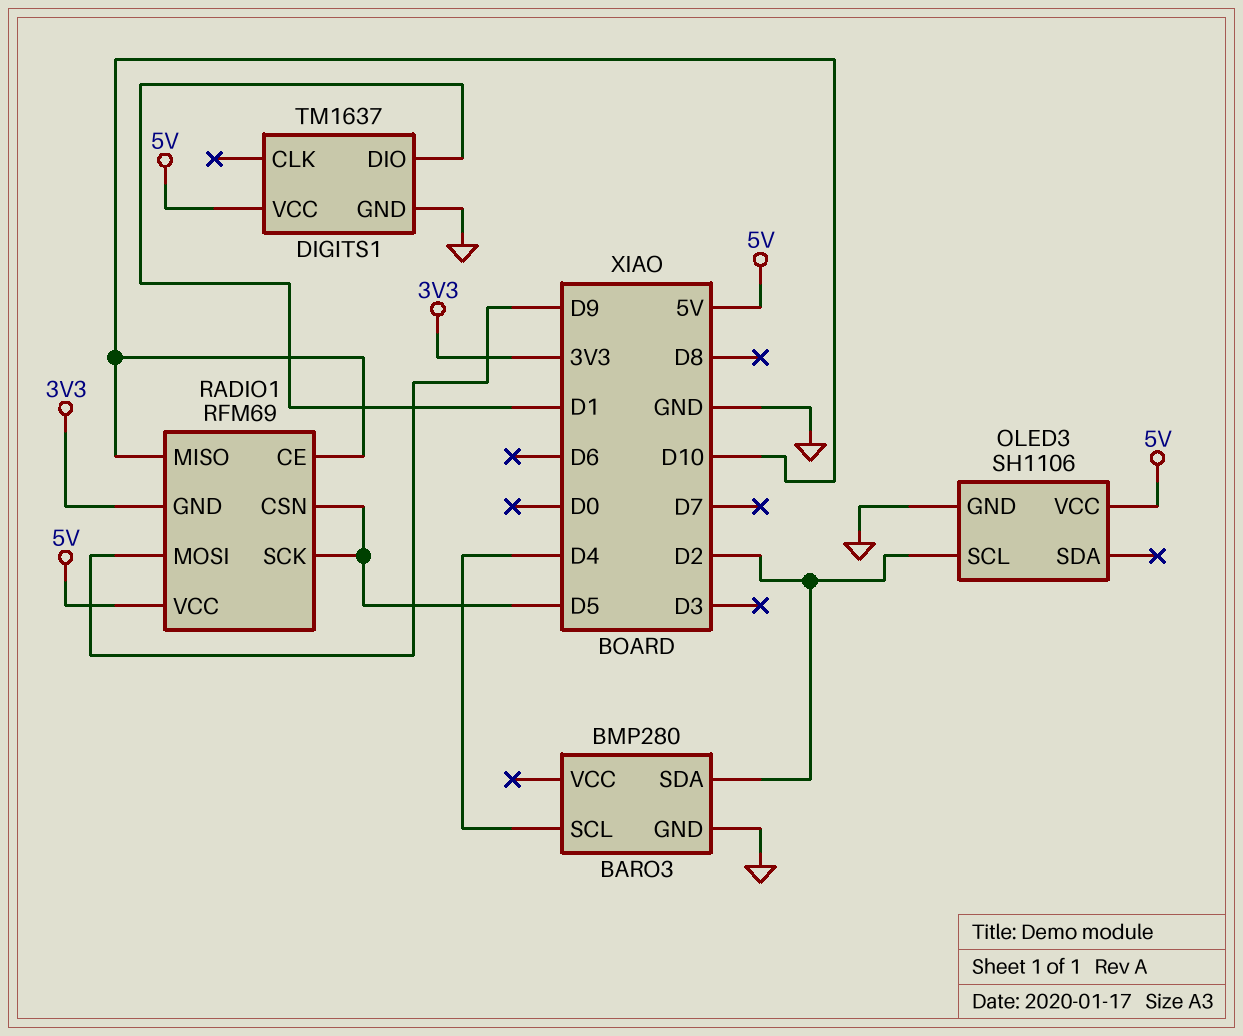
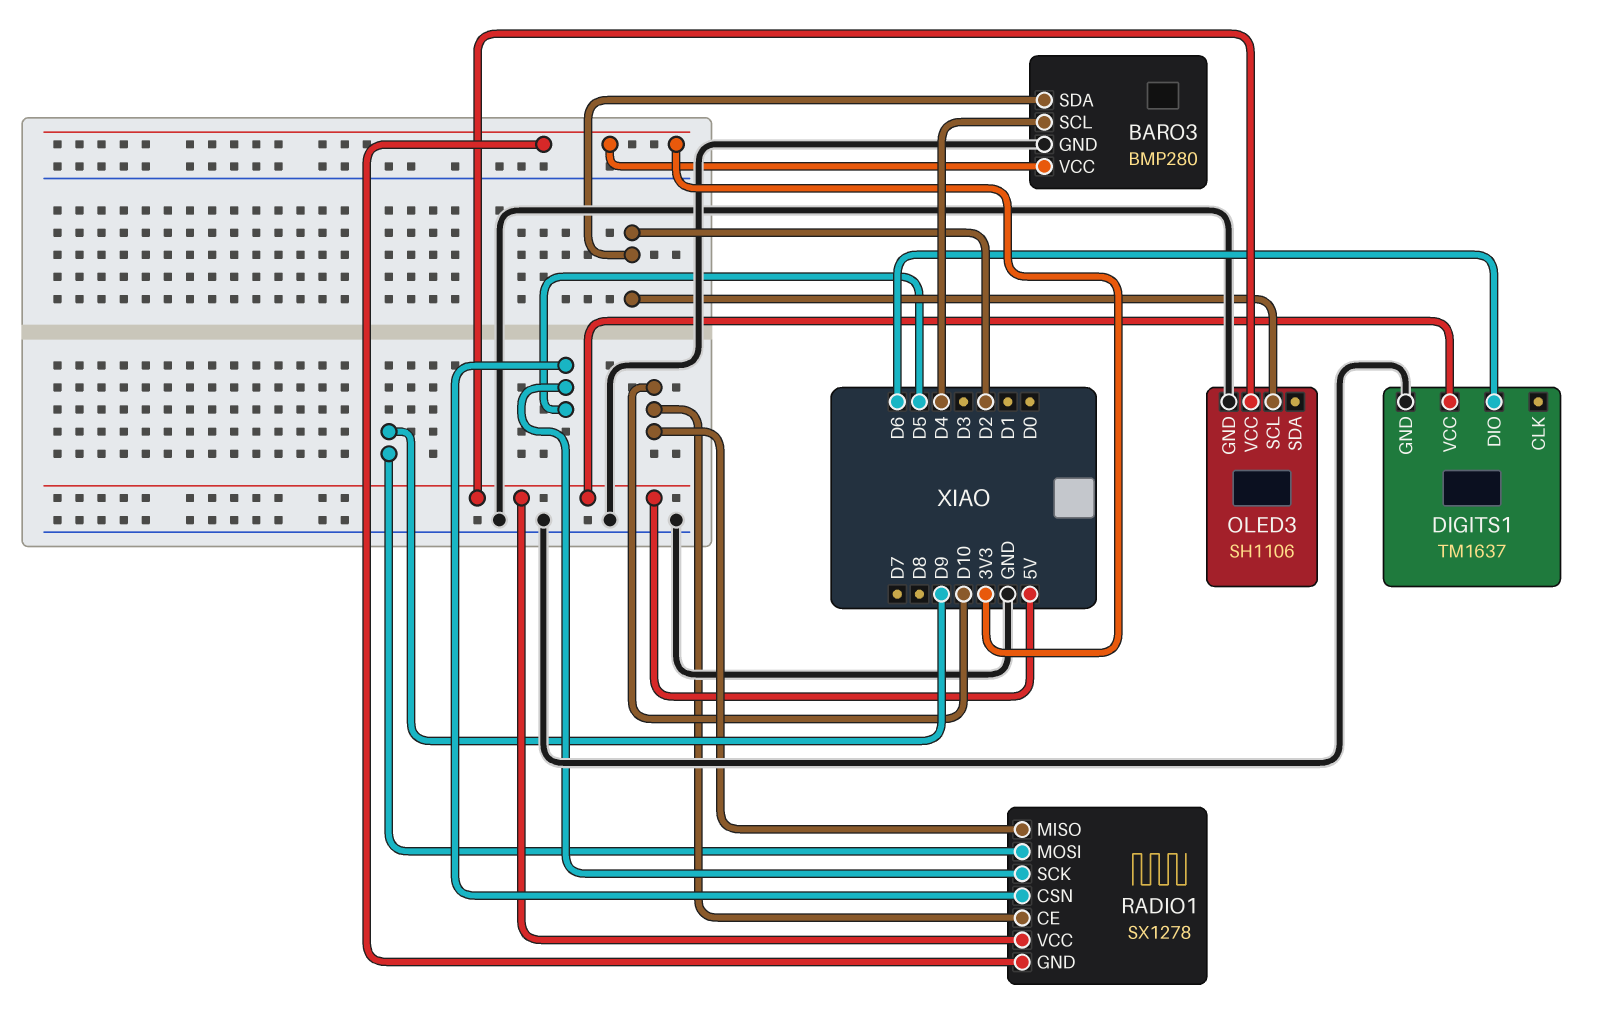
BARO3 pin VCC: none -> 3V3
DIGITS1 pin DIO: D1 -> D6
RADIO1: RFM69 -> SX1278

